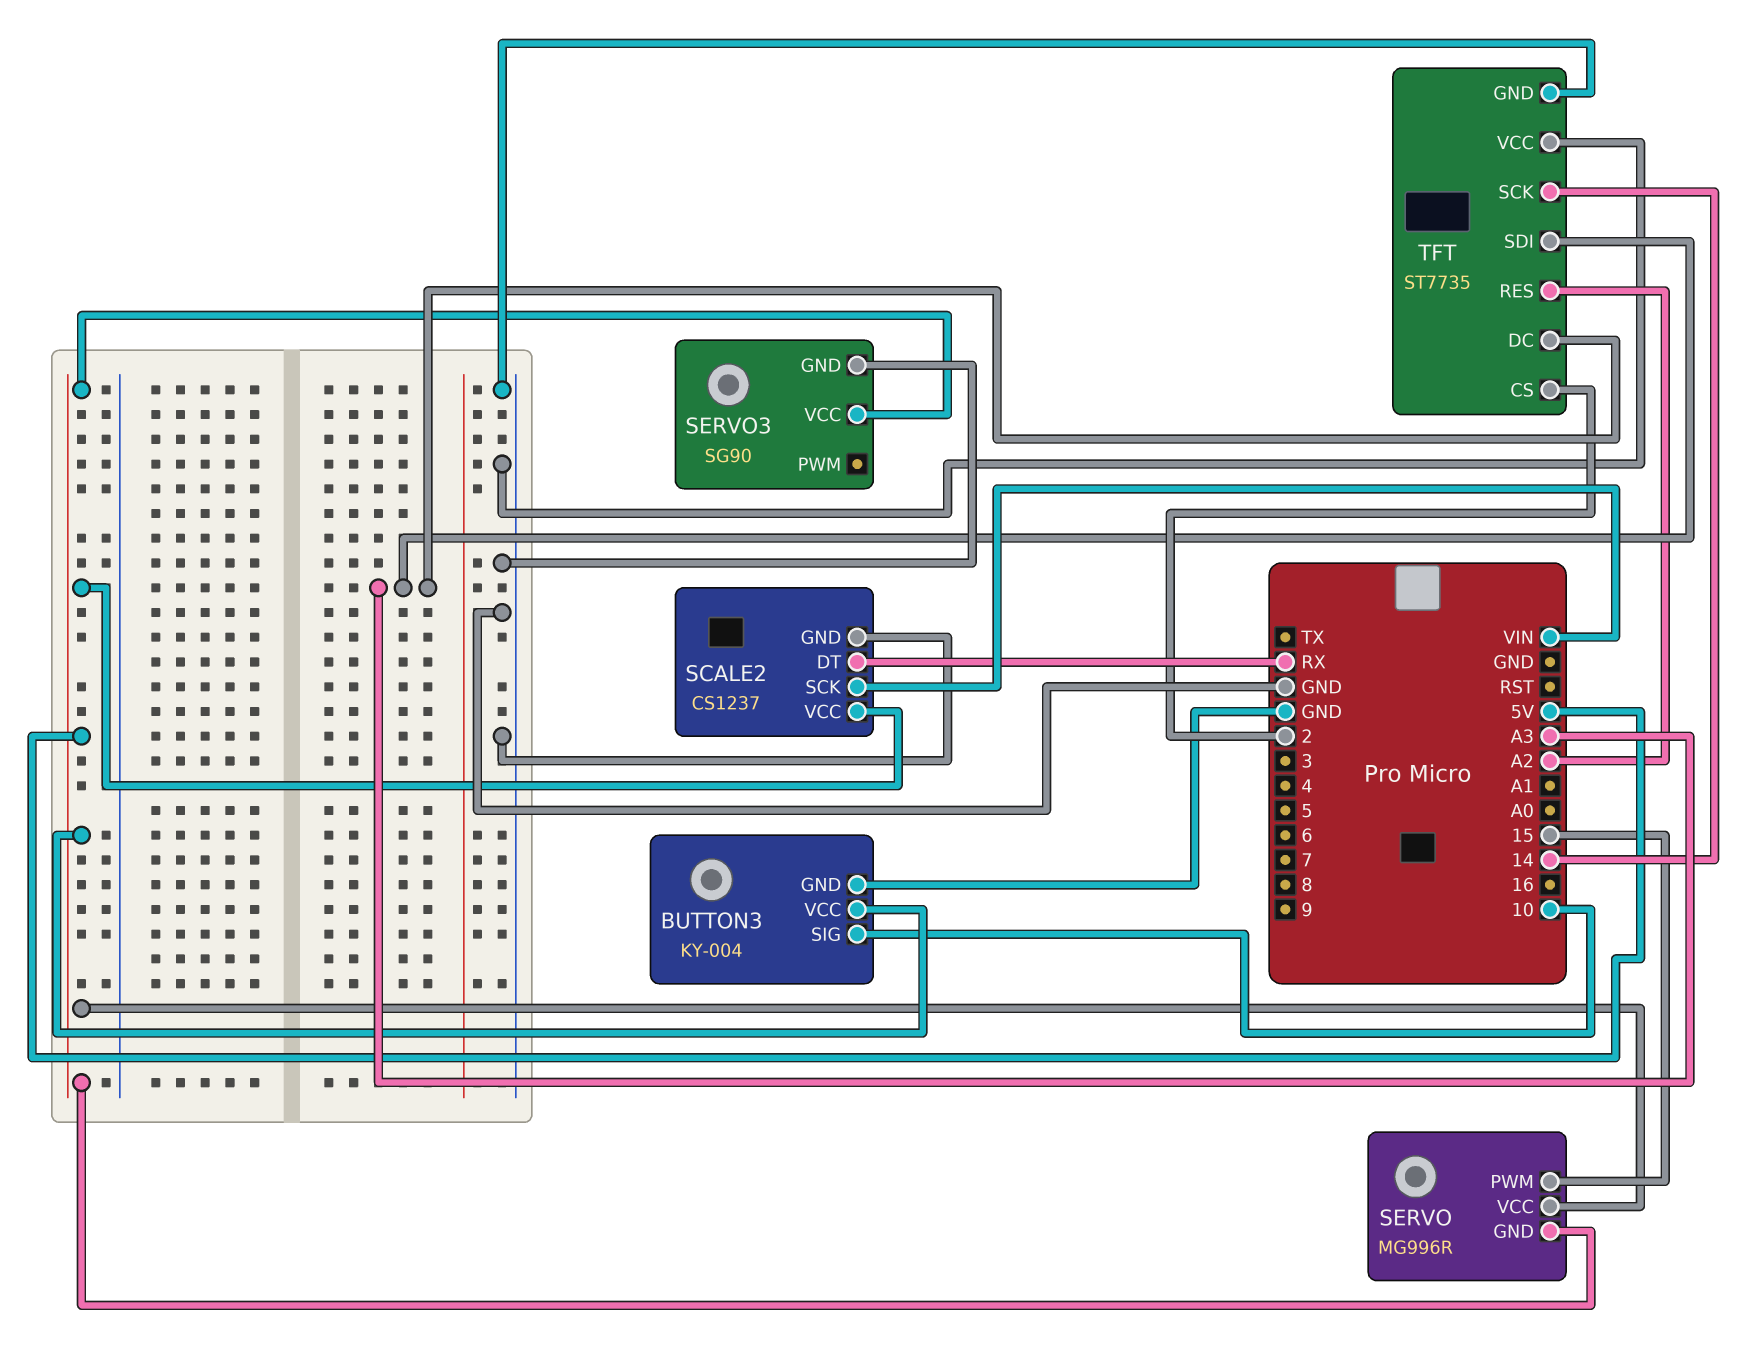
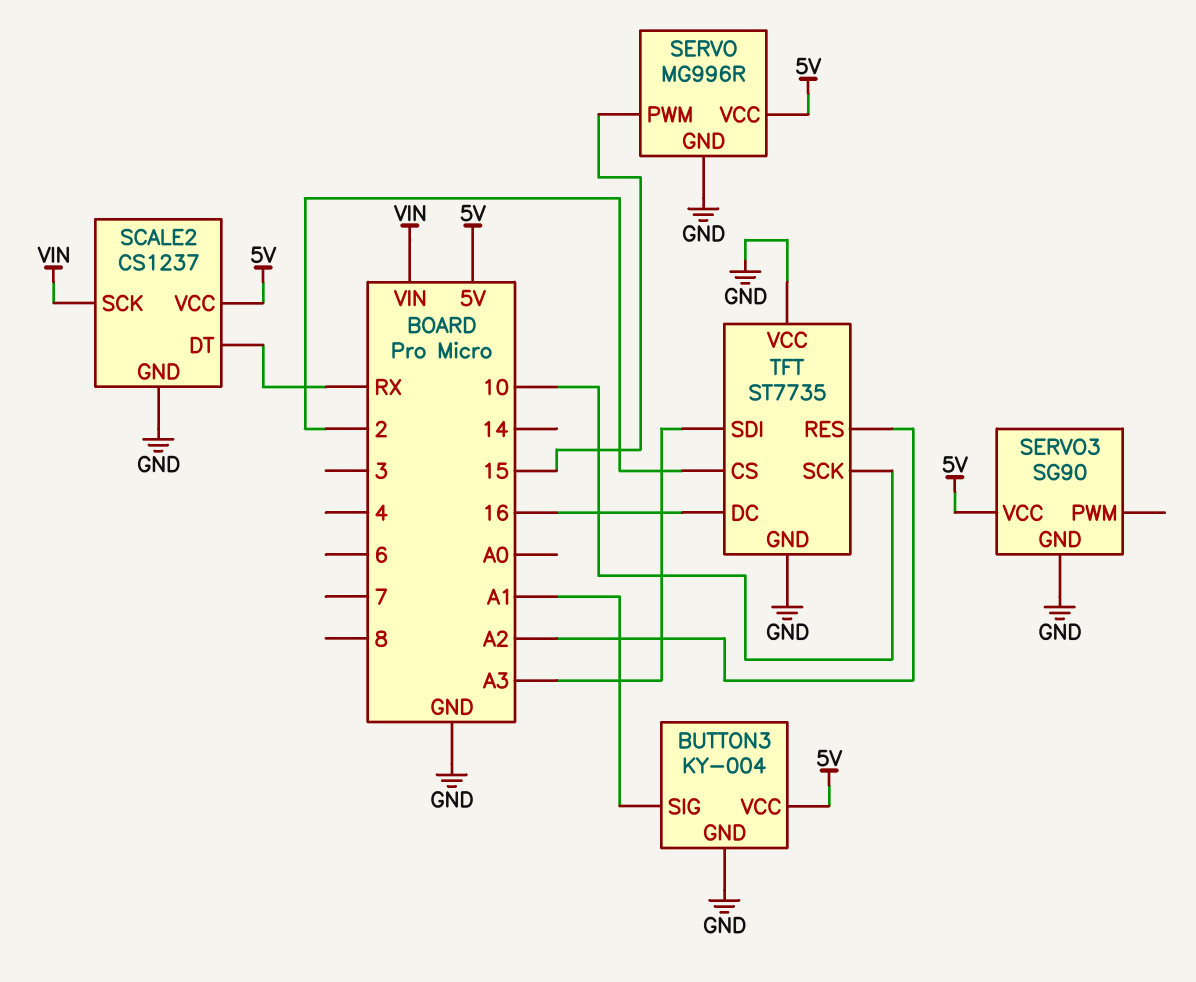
BUTTON3 pin SIG: 10 -> A1
SERVO pin GND: 5V -> GND
TFT pin DC: A3 -> 16
TFT pin SCK: 14 -> 10

